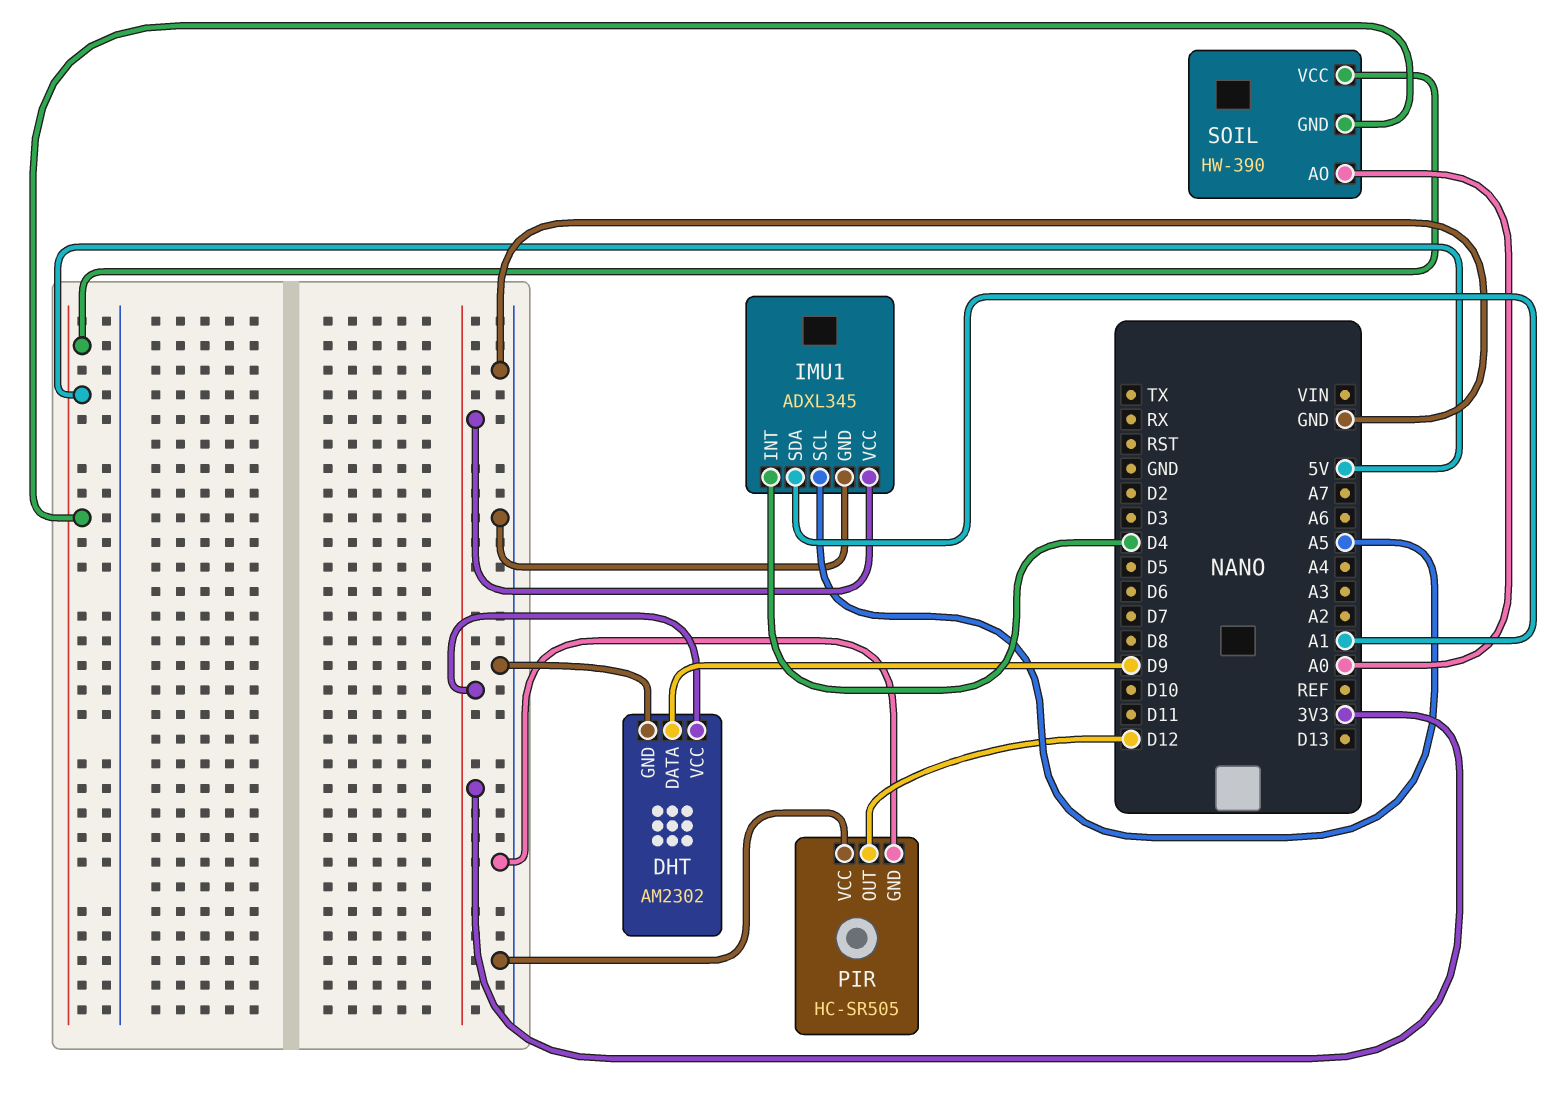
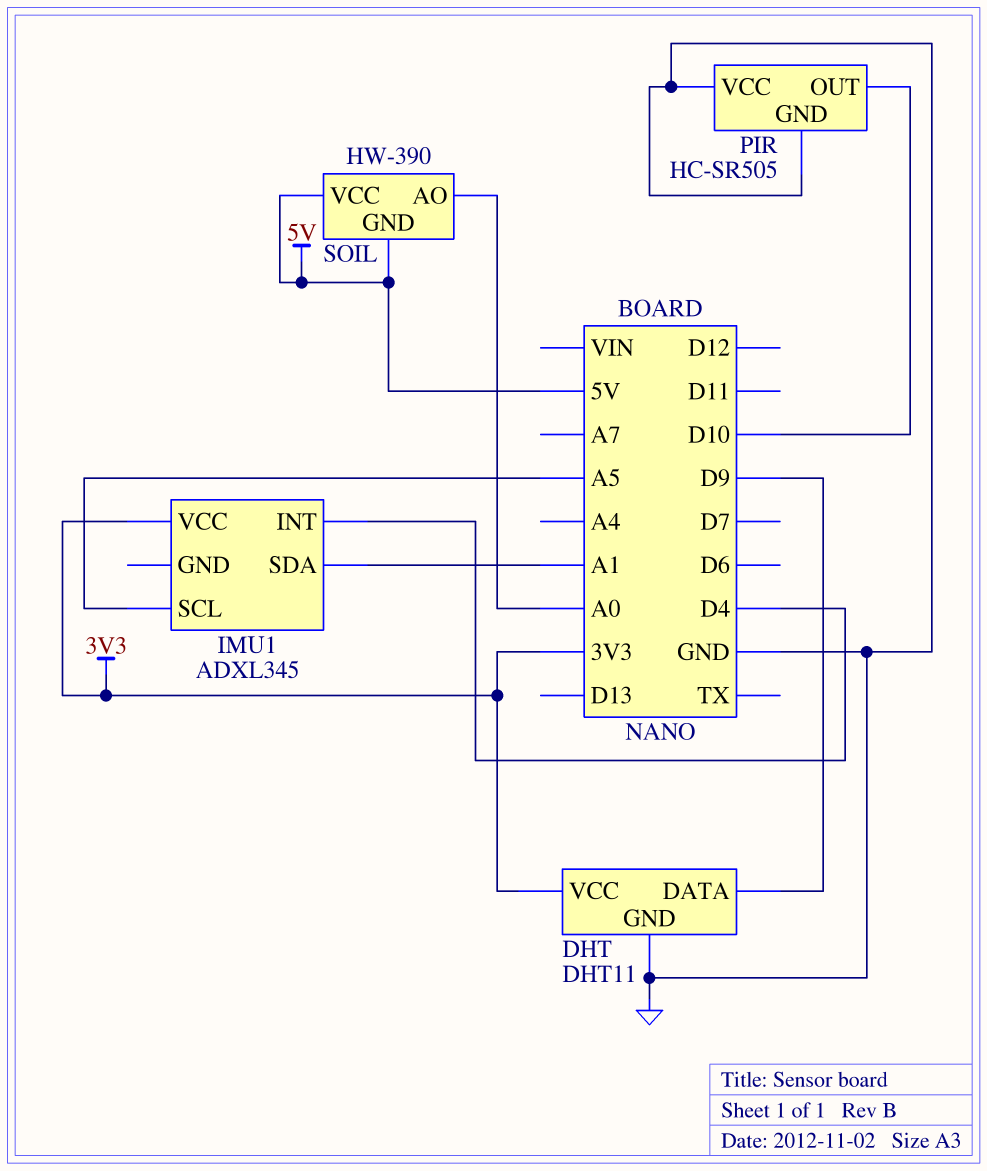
DHT: AM2302 -> DHT11
IMU1 pin GND: GND -> none
PIR pin OUT: D12 -> D10

